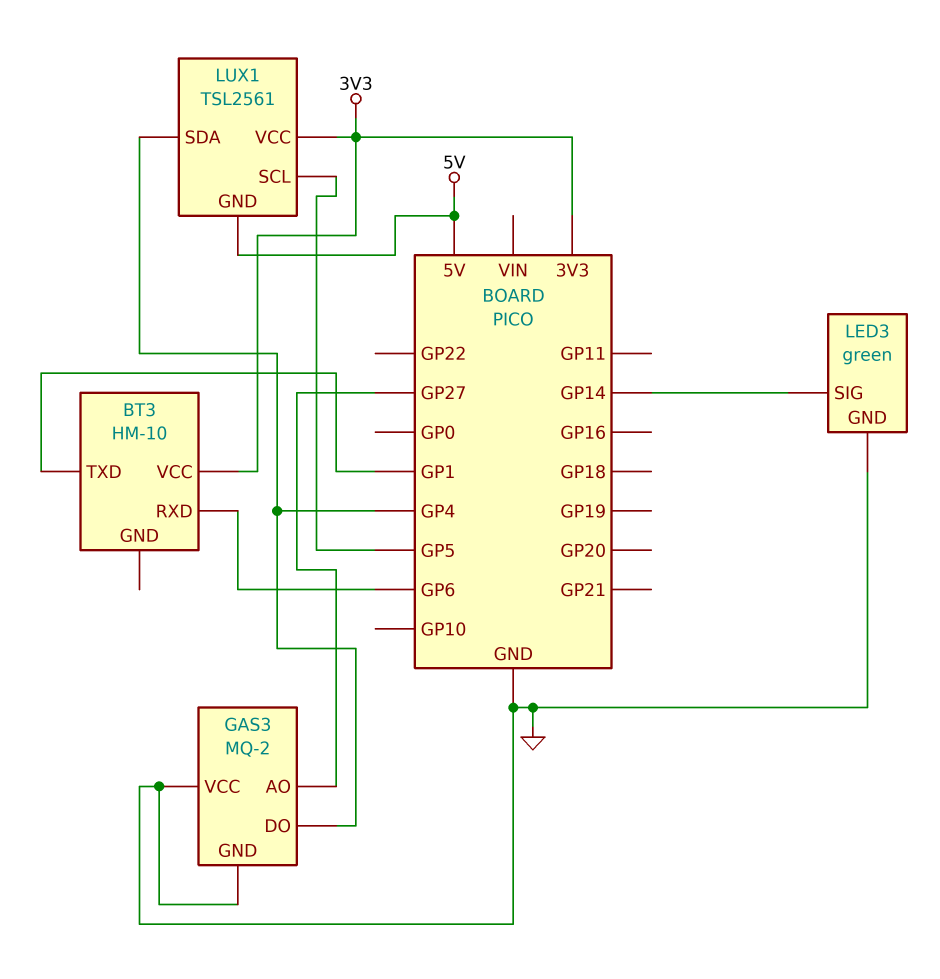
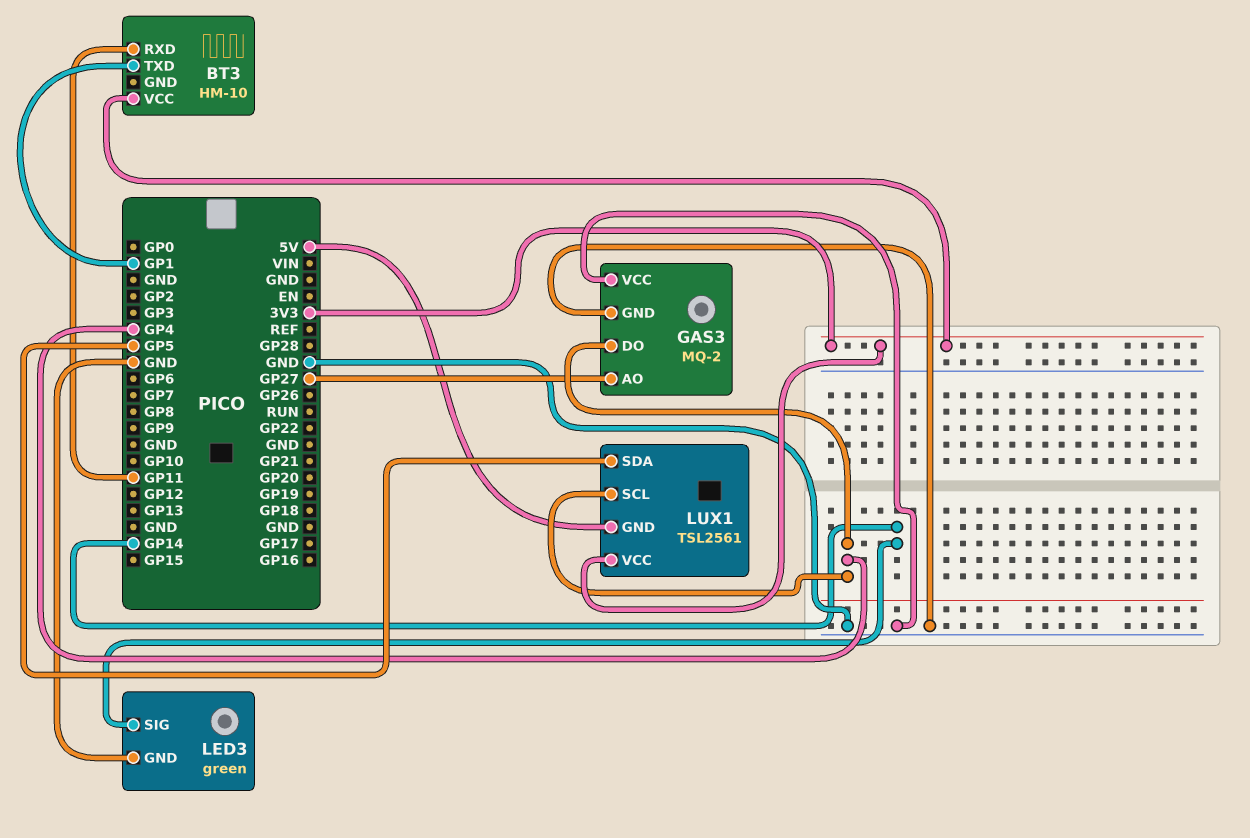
BT3 pin RXD: GP6 -> GP11
LUX1 pin SCL: GP5 -> GP4
LUX1 pin SDA: GP4 -> GP5

